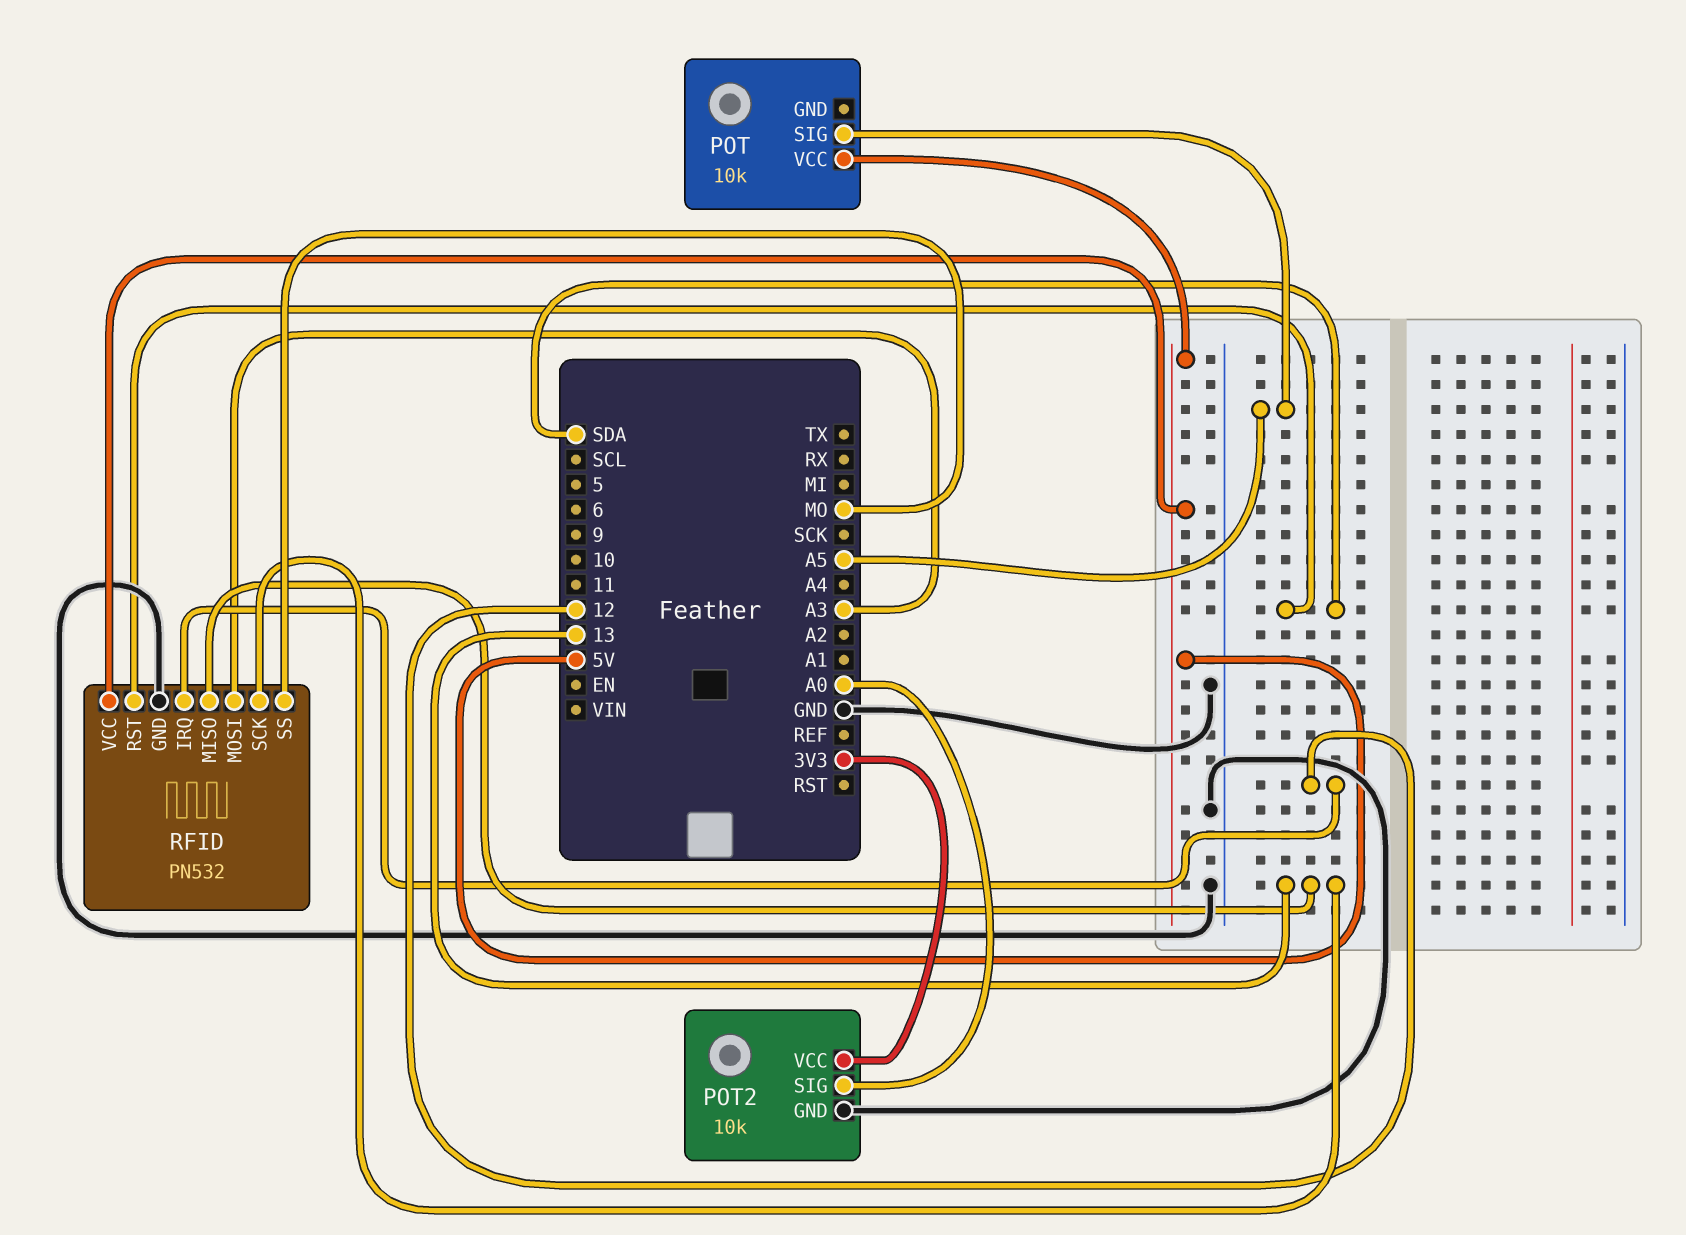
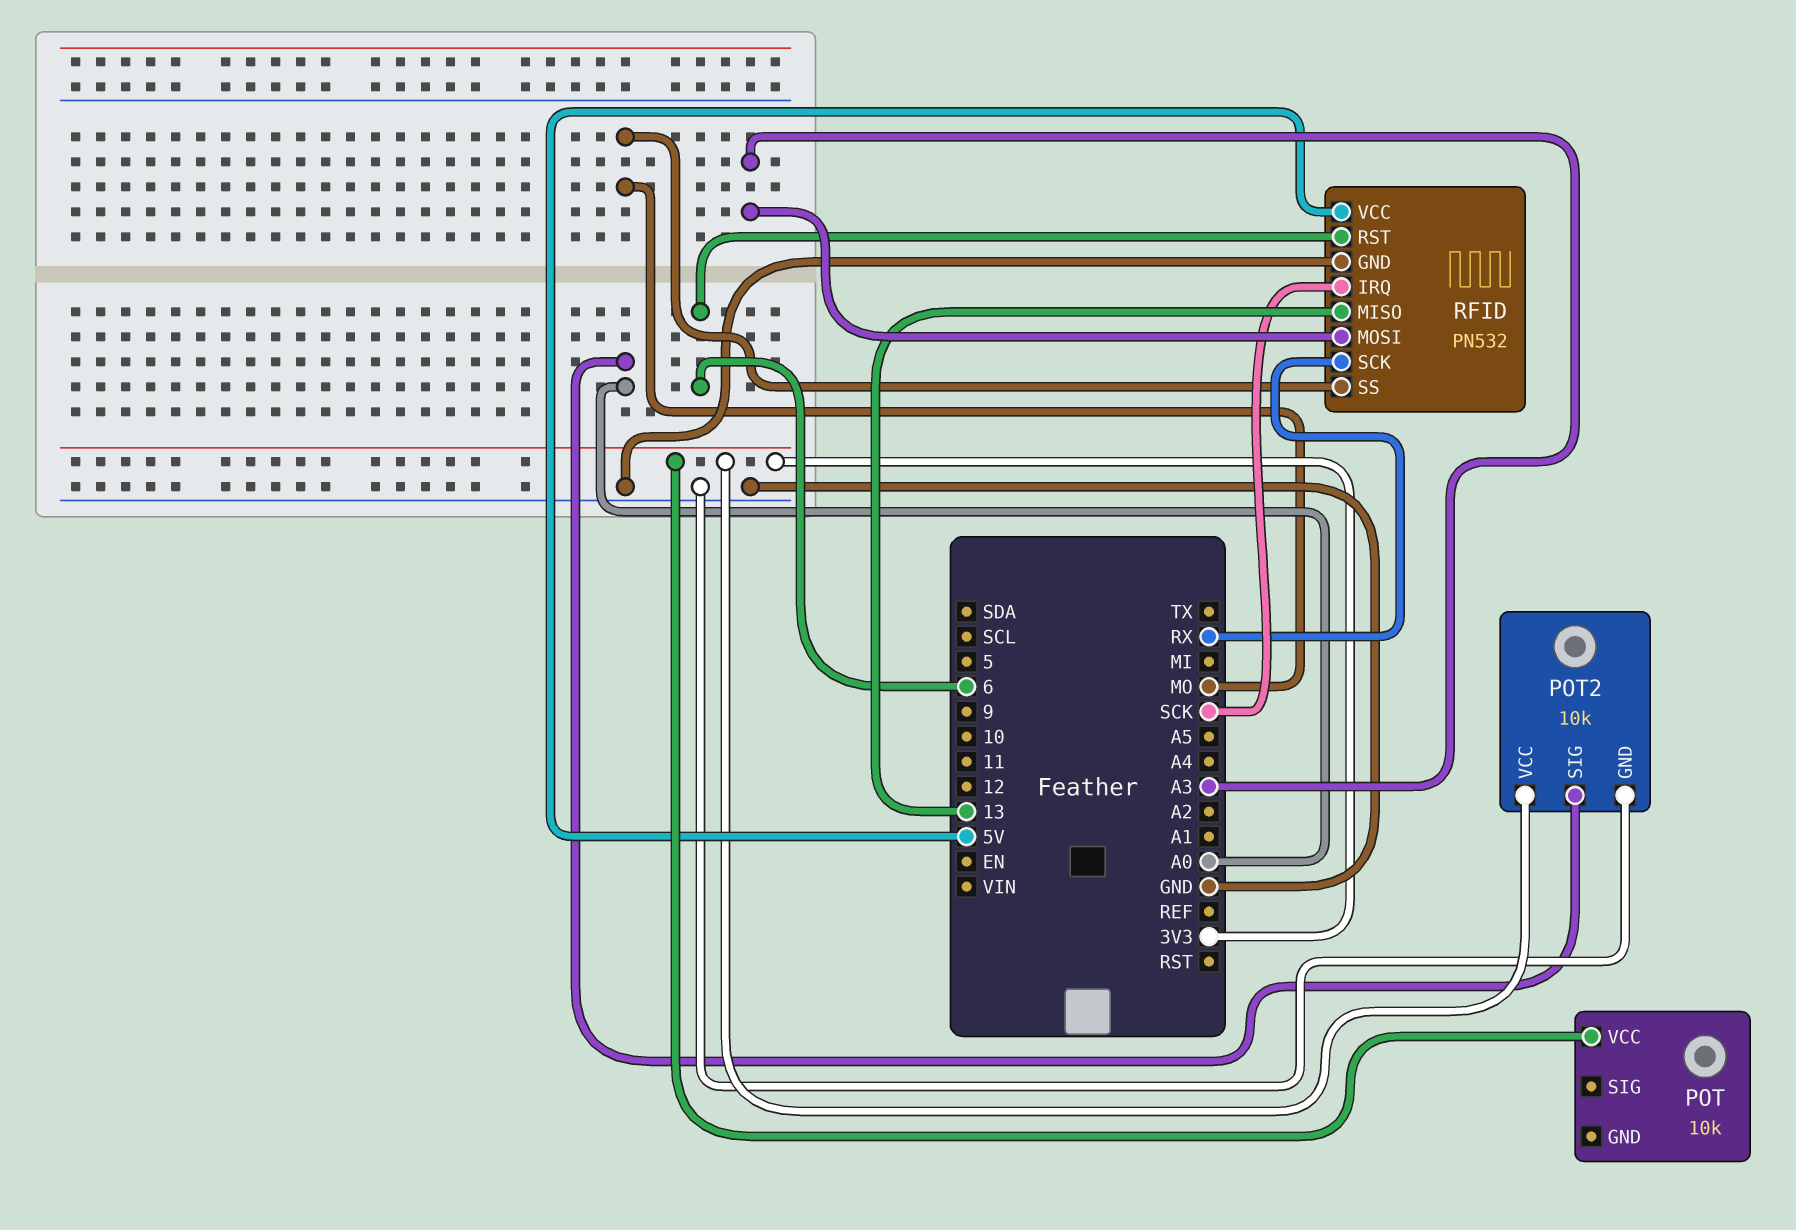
POT pin SIG: A5 -> none
POT pin VCC: 5V -> 3V3
RFID pin IRQ: 12 -> SCK
RFID pin RST: SDA -> 6
RFID pin SCK: 13 -> RX

